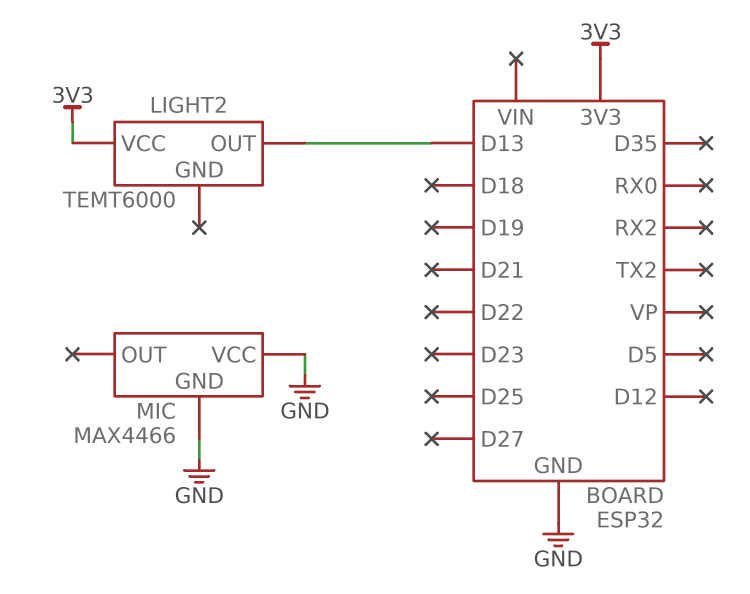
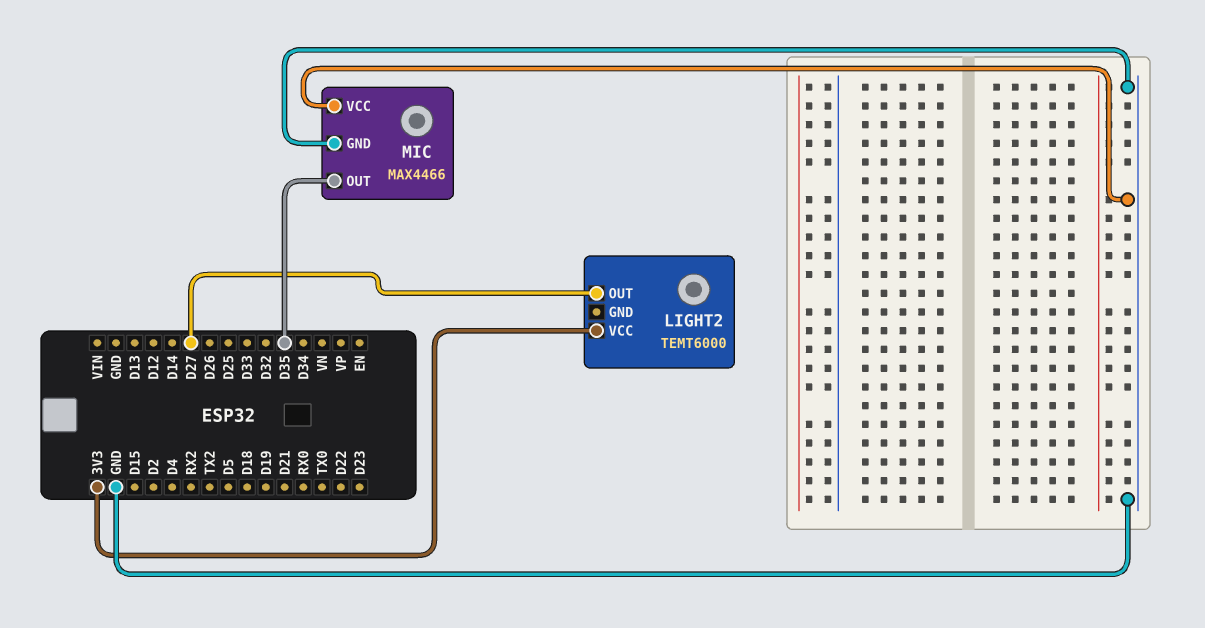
LIGHT2 pin OUT: D13 -> D27
MIC pin OUT: none -> D35

